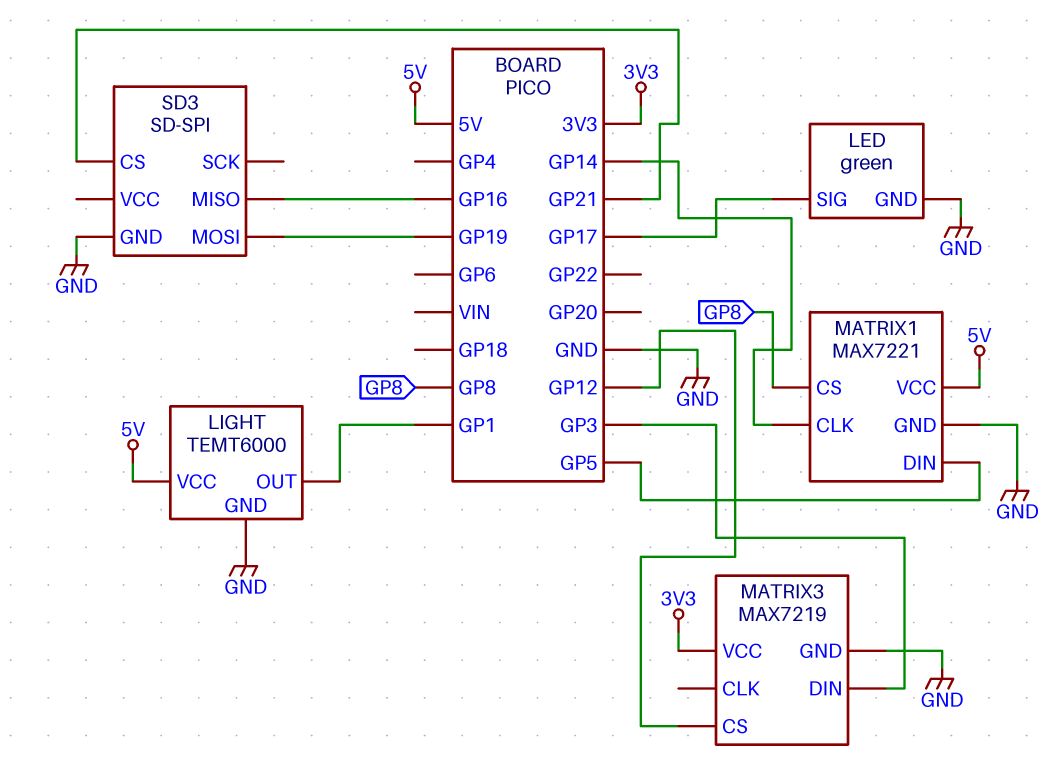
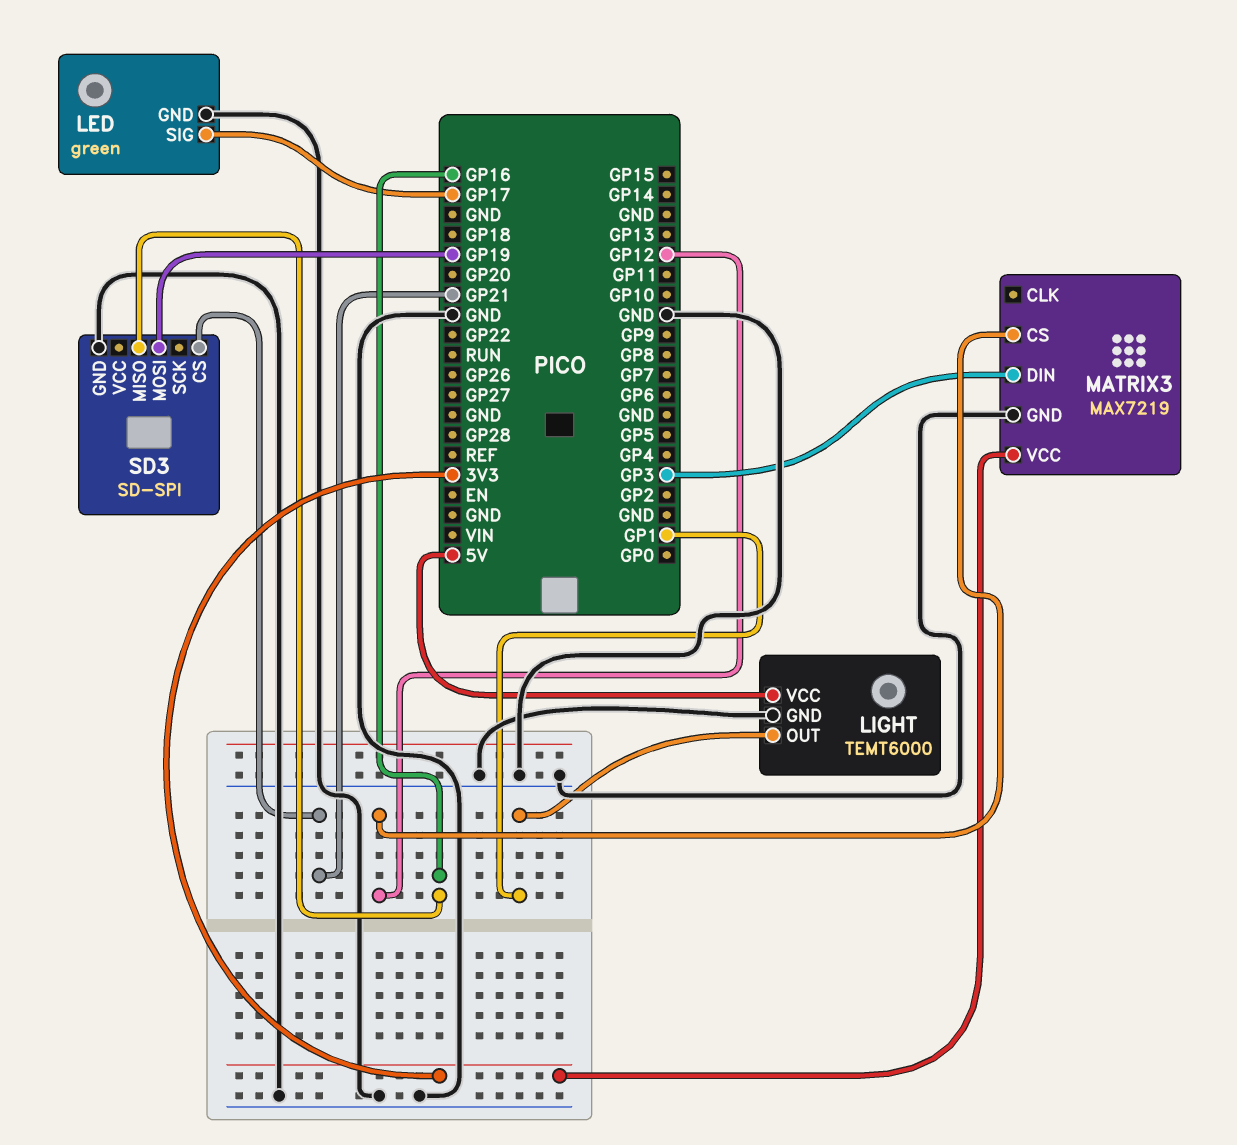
MATRIX1: MAX7221 -> none
MATRIX1 pin CLK: GP14 -> none
MATRIX1 pin CS: GP8 -> none
MATRIX1 pin DIN: GP5 -> none
MATRIX1 pin GND: GND -> none
MATRIX1 pin VCC: 5V -> none

